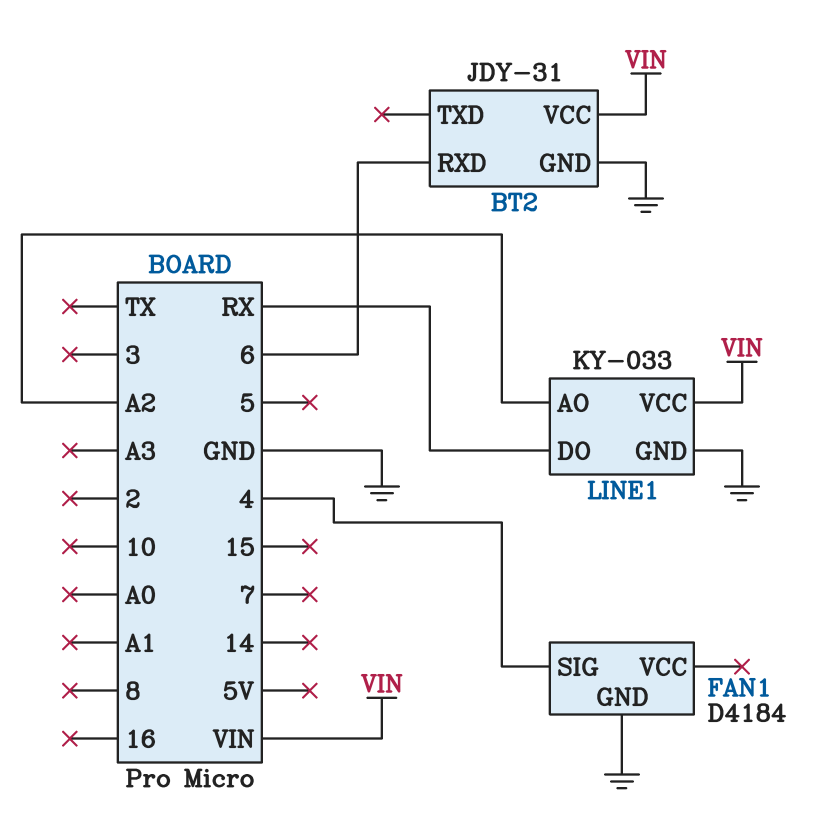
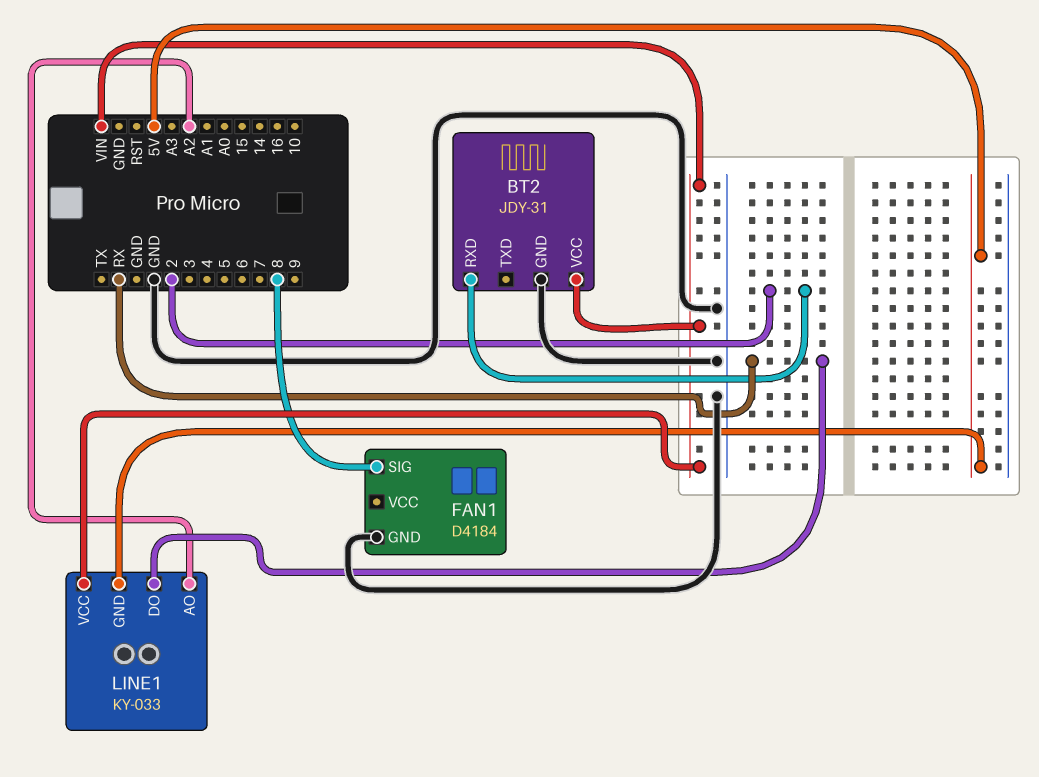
BT2 pin RXD: 6 -> 2
FAN1 pin SIG: 4 -> 8
LINE1 pin GND: GND -> 5V

